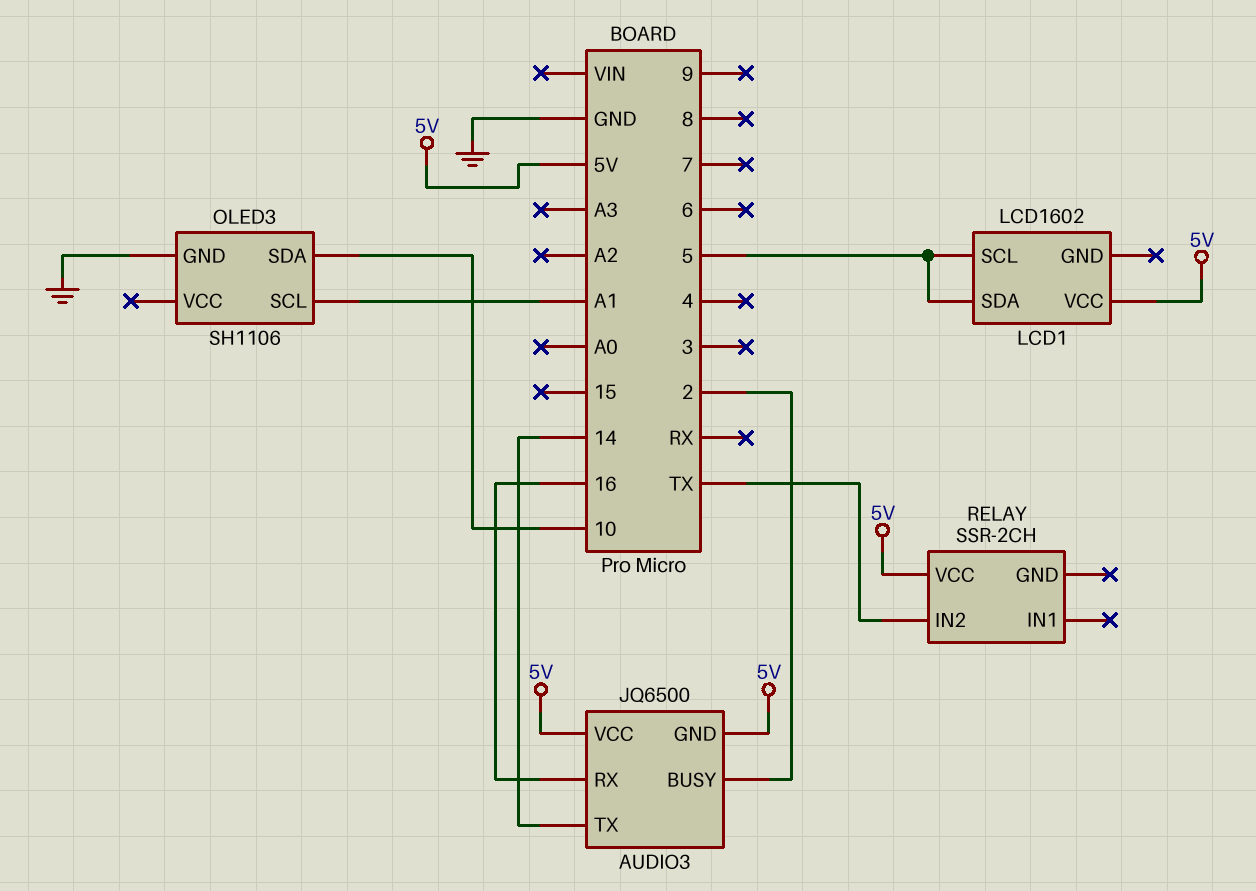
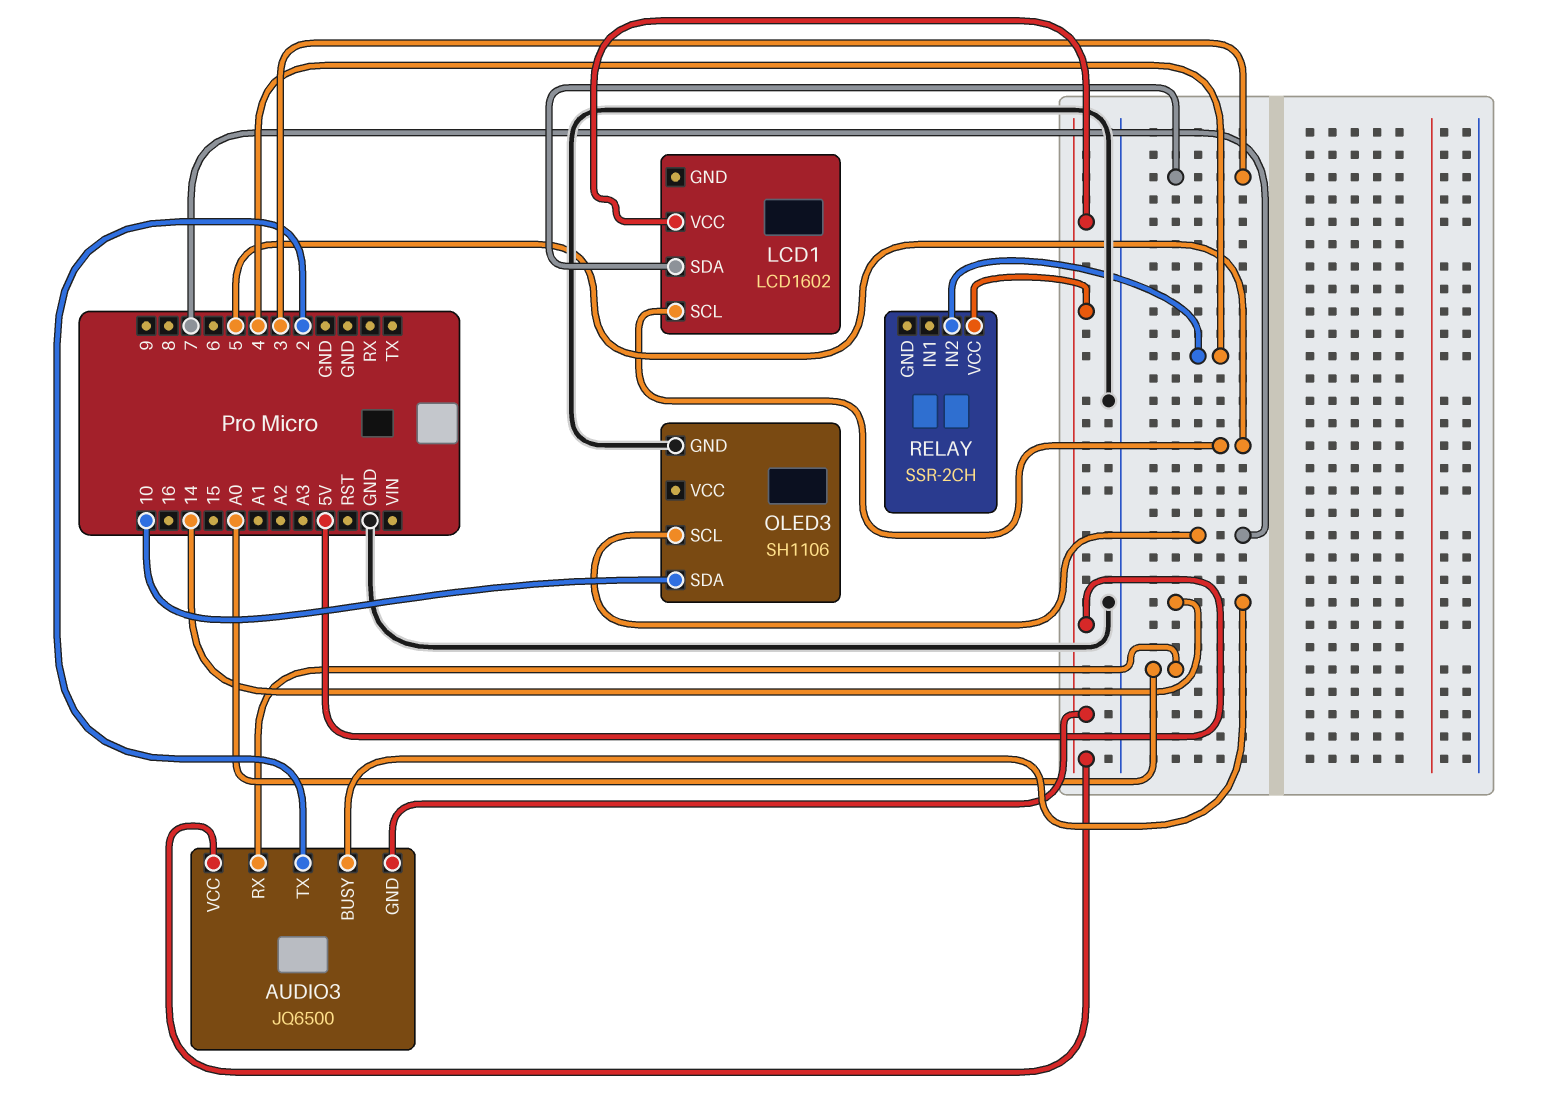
AUDIO3 pin BUSY: 2 -> 14
AUDIO3 pin RX: 16 -> A0
AUDIO3 pin TX: 14 -> 2
LCD1 pin SDA: 5 -> 3
OLED3 pin SCL: A1 -> 7
RELAY pin IN2: TX -> 4

